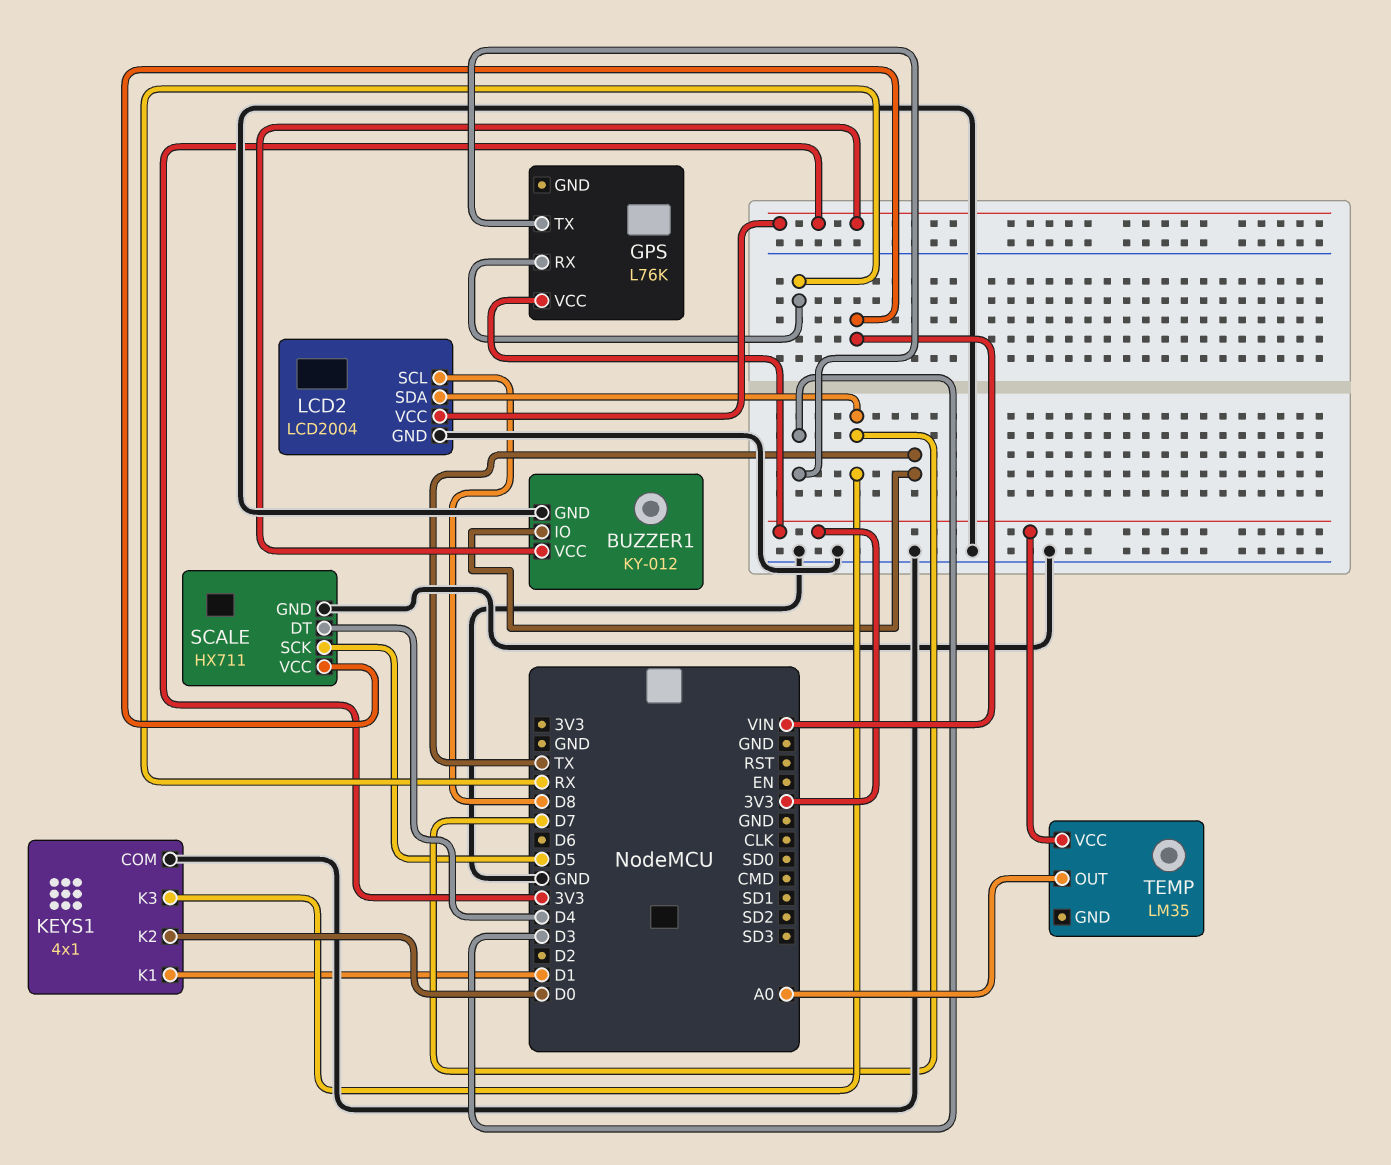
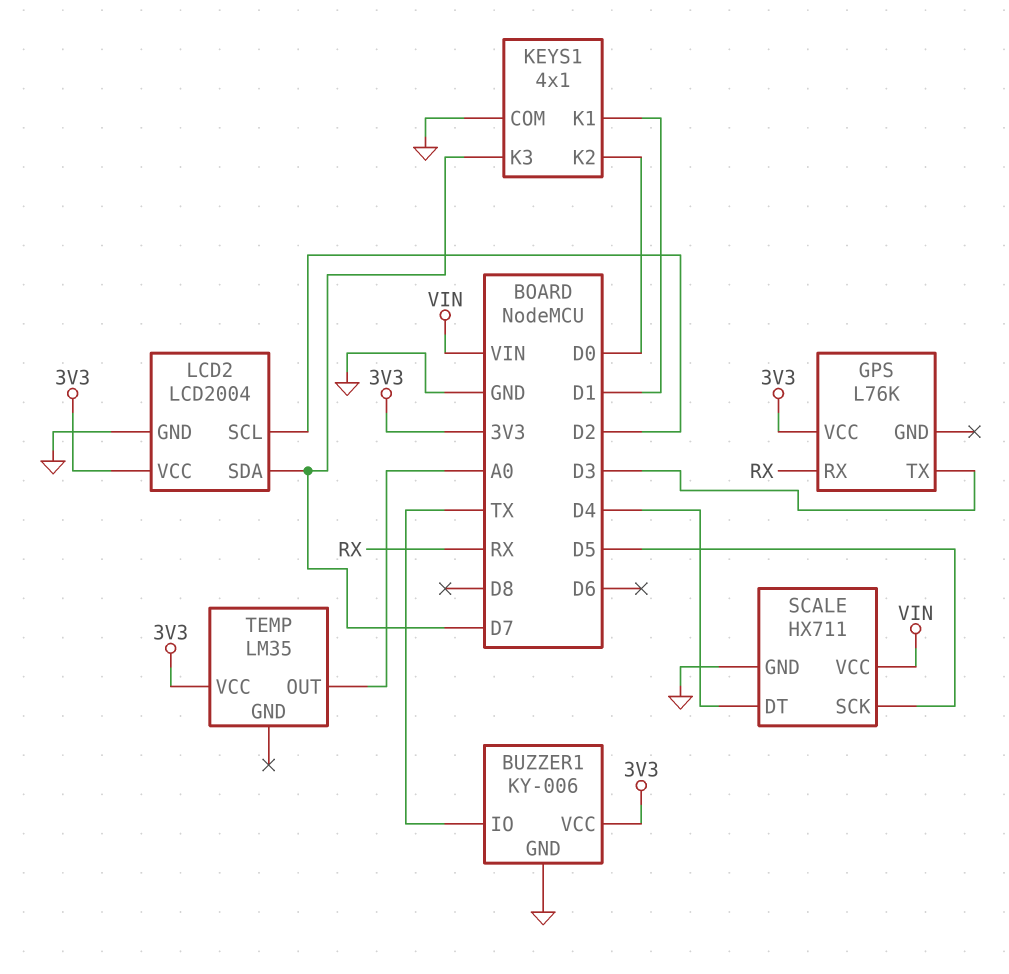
BUZZER1: KY-012 -> KY-006
LCD2 pin SCL: D8 -> D2

